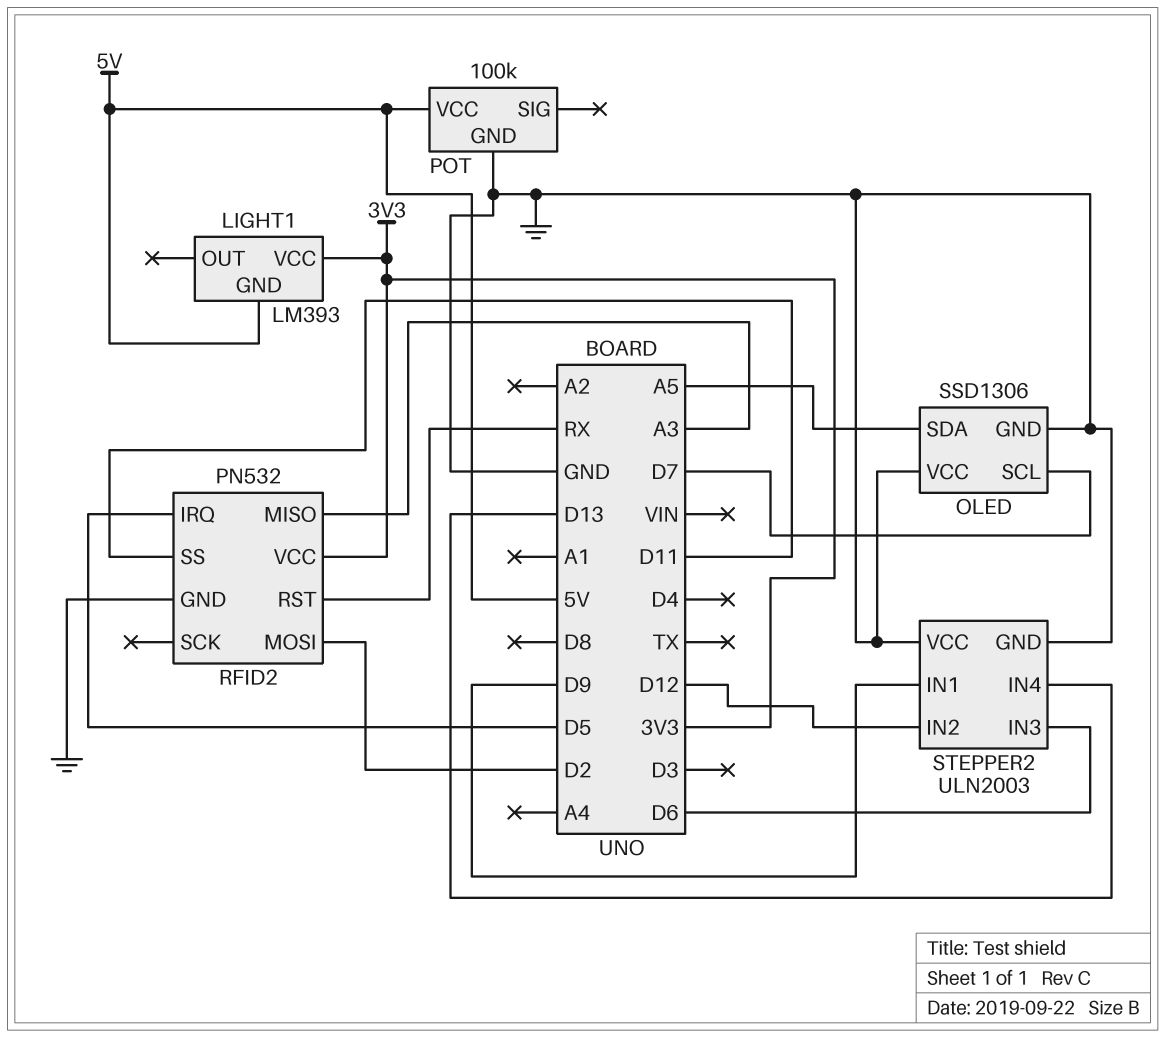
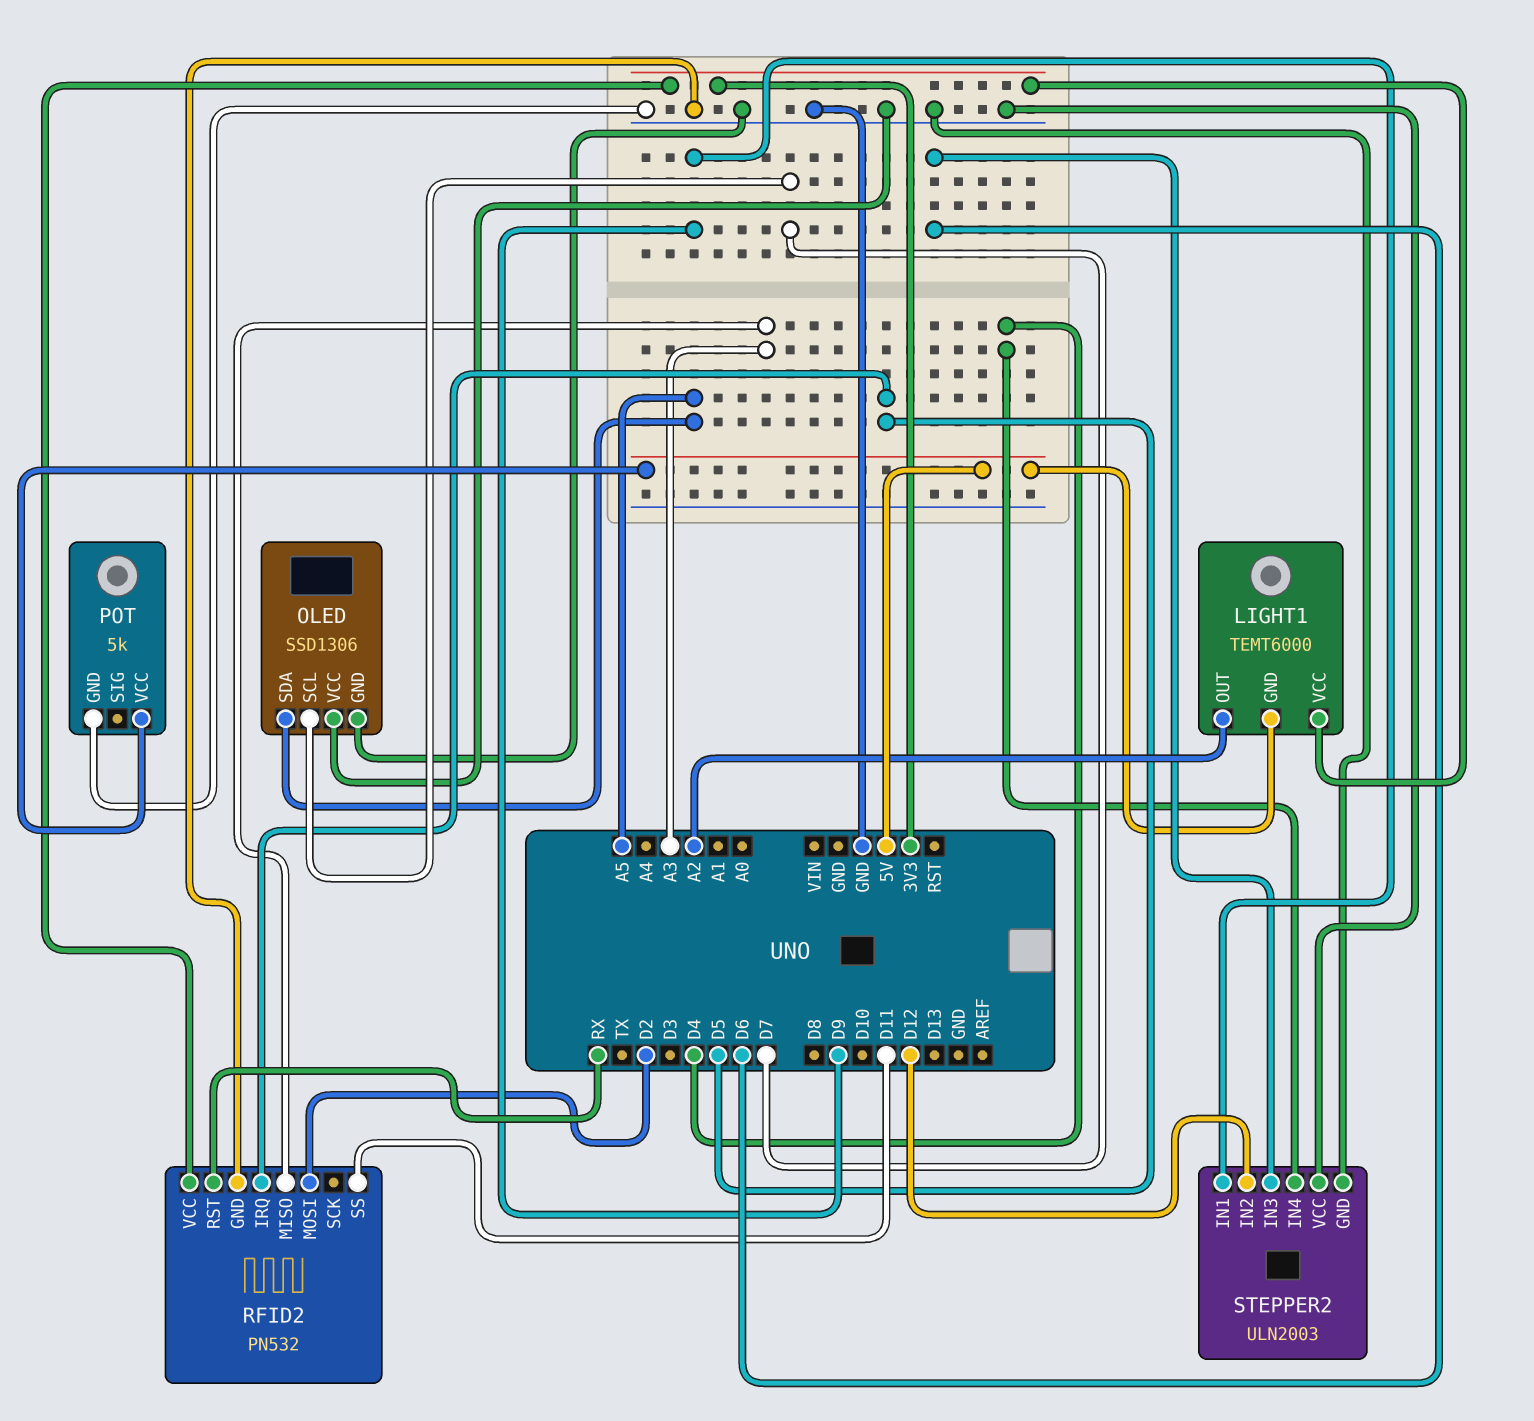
LIGHT1: LM393 -> TEMT6000
LIGHT1 pin OUT: none -> A2
POT: 100k -> 5k
STEPPER2 pin IN4: D13 -> D4

